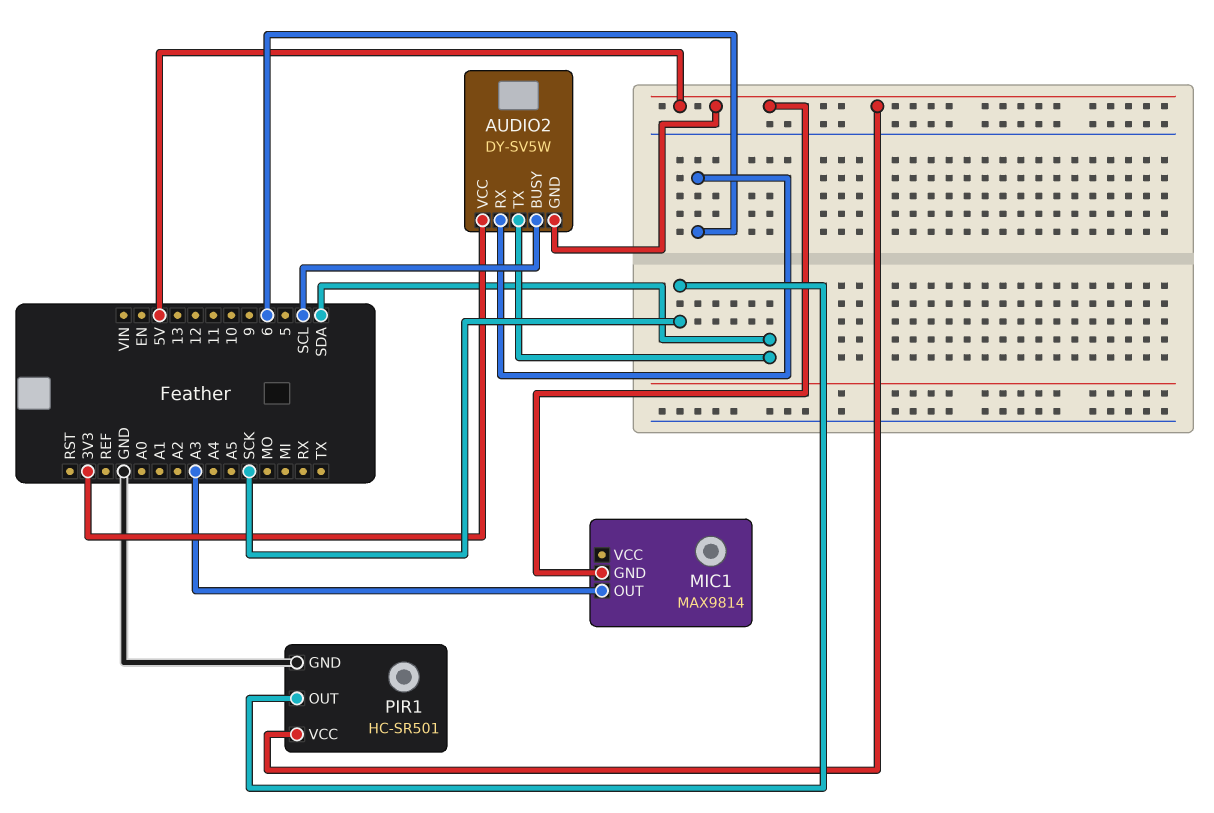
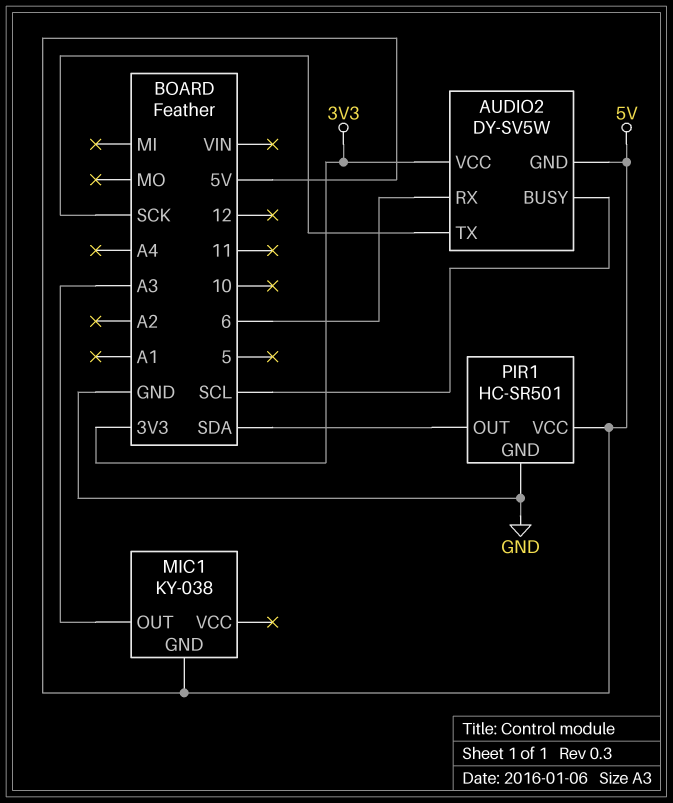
AUDIO2 pin TX: SDA -> SCK
MIC1: MAX9814 -> KY-038
PIR1 pin OUT: SCK -> SDA

